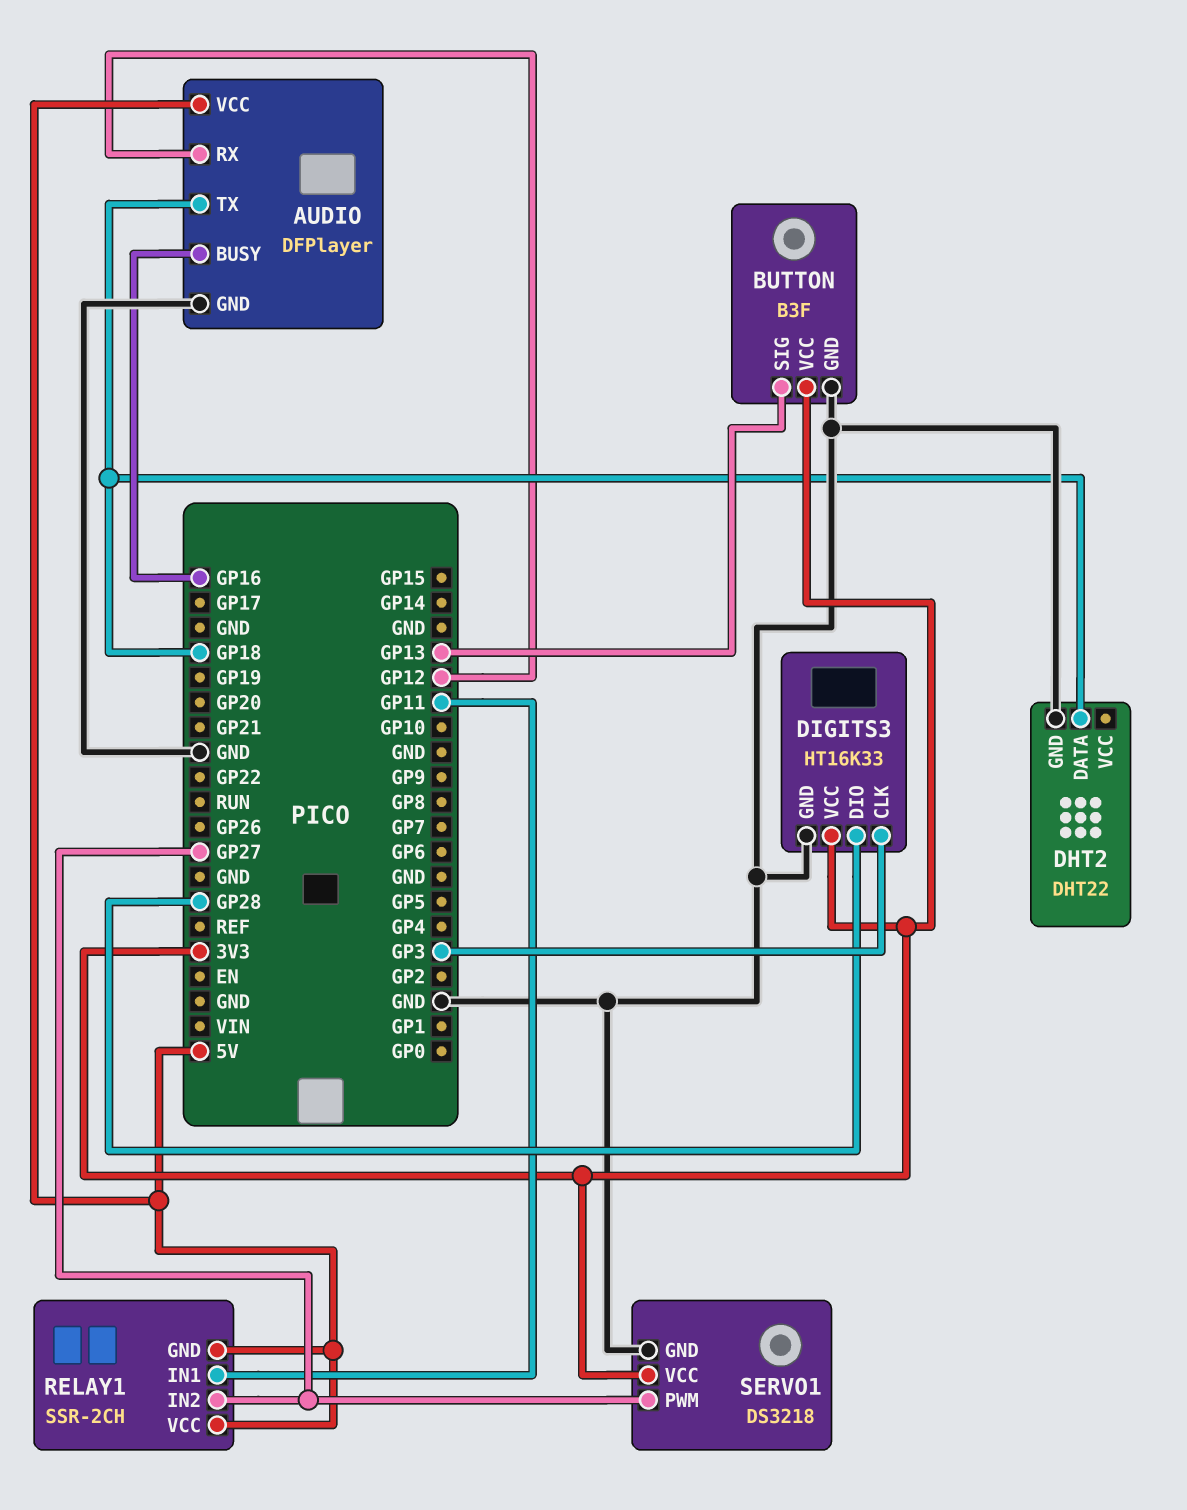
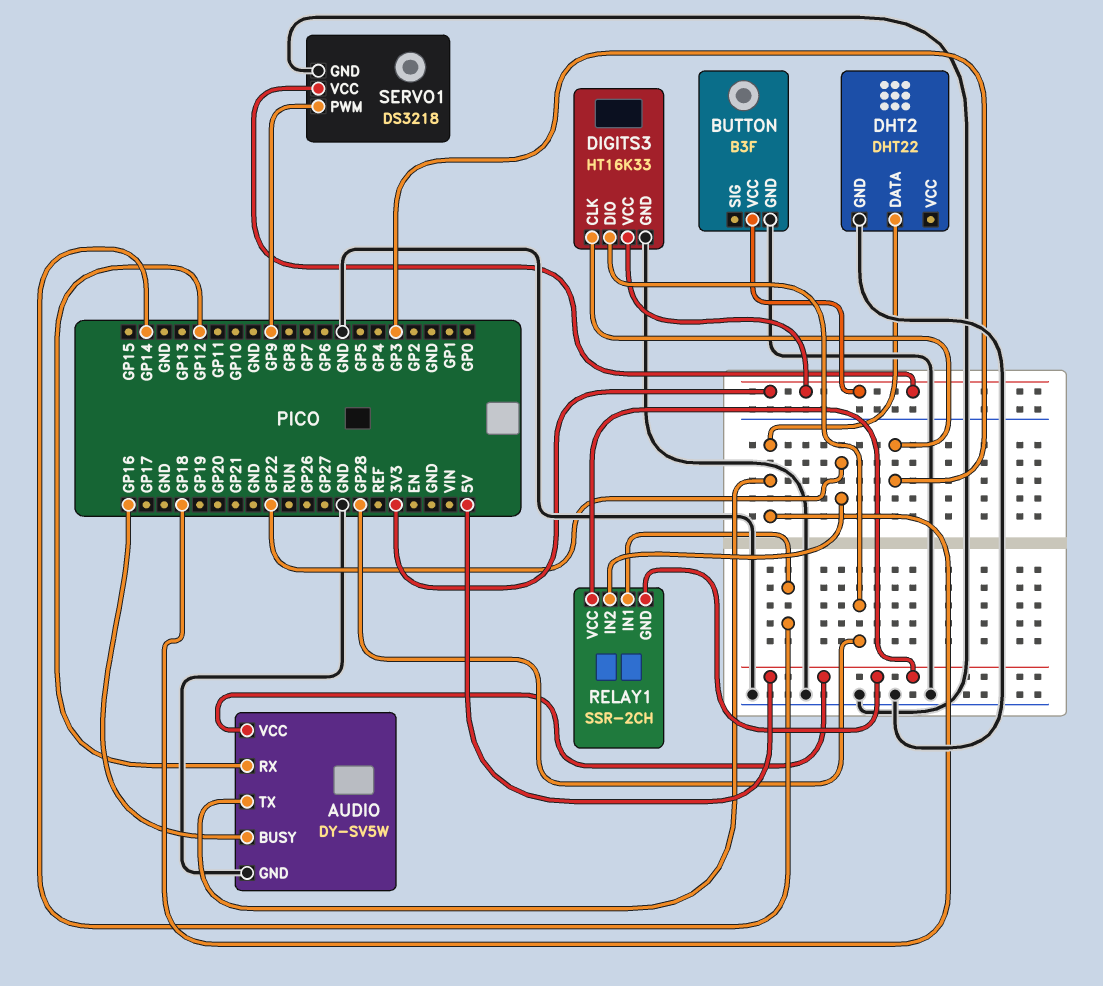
AUDIO: DFPlayer -> DY-SV5W
BUTTON pin SIG: GP13 -> none
RELAY1 pin IN1: GP11 -> GP14
RELAY1 pin IN2: GP27 -> GP22
SERVO1 pin PWM: GP27 -> GP9

